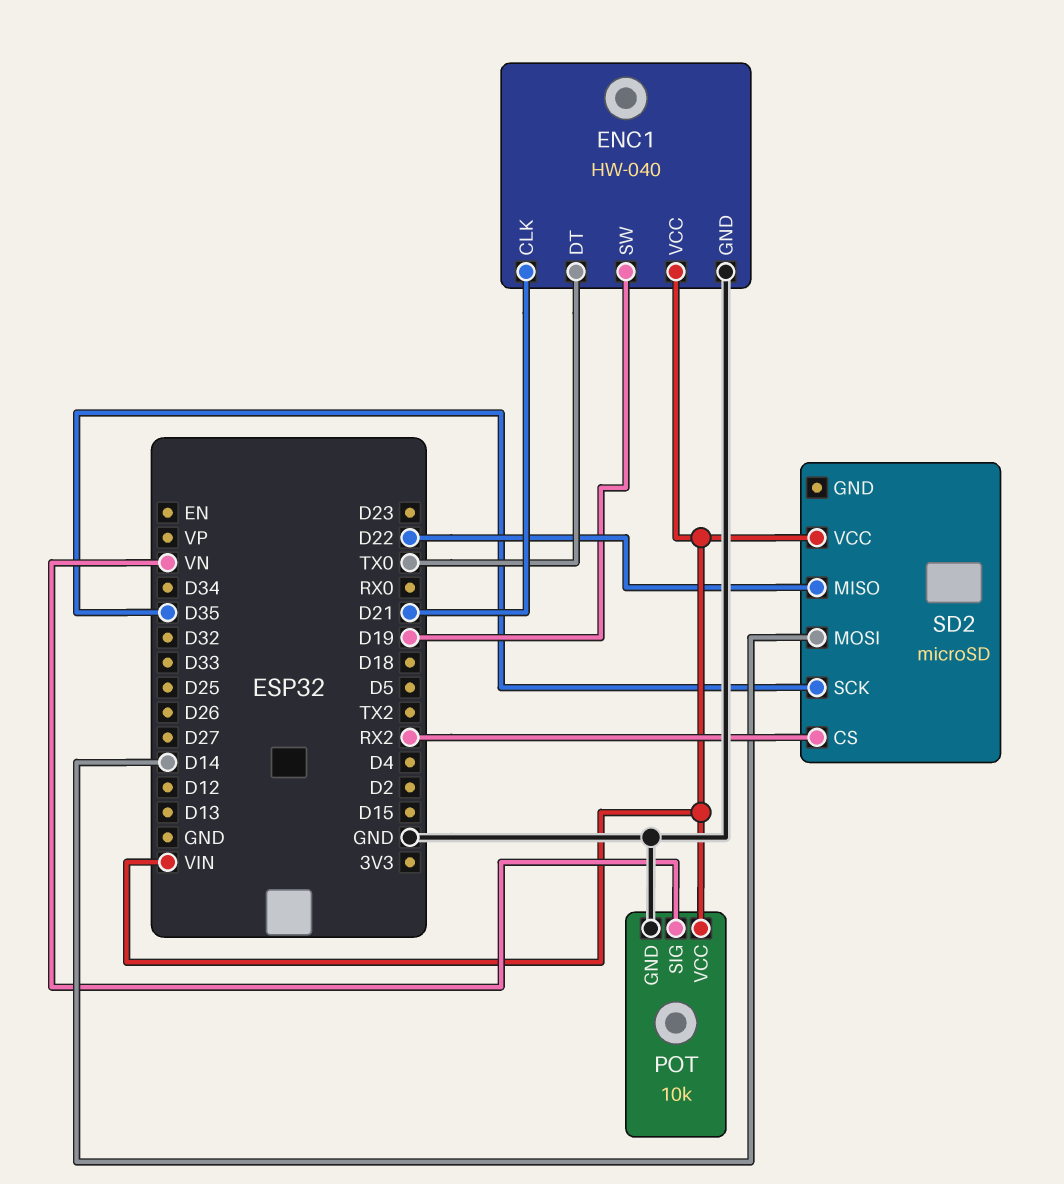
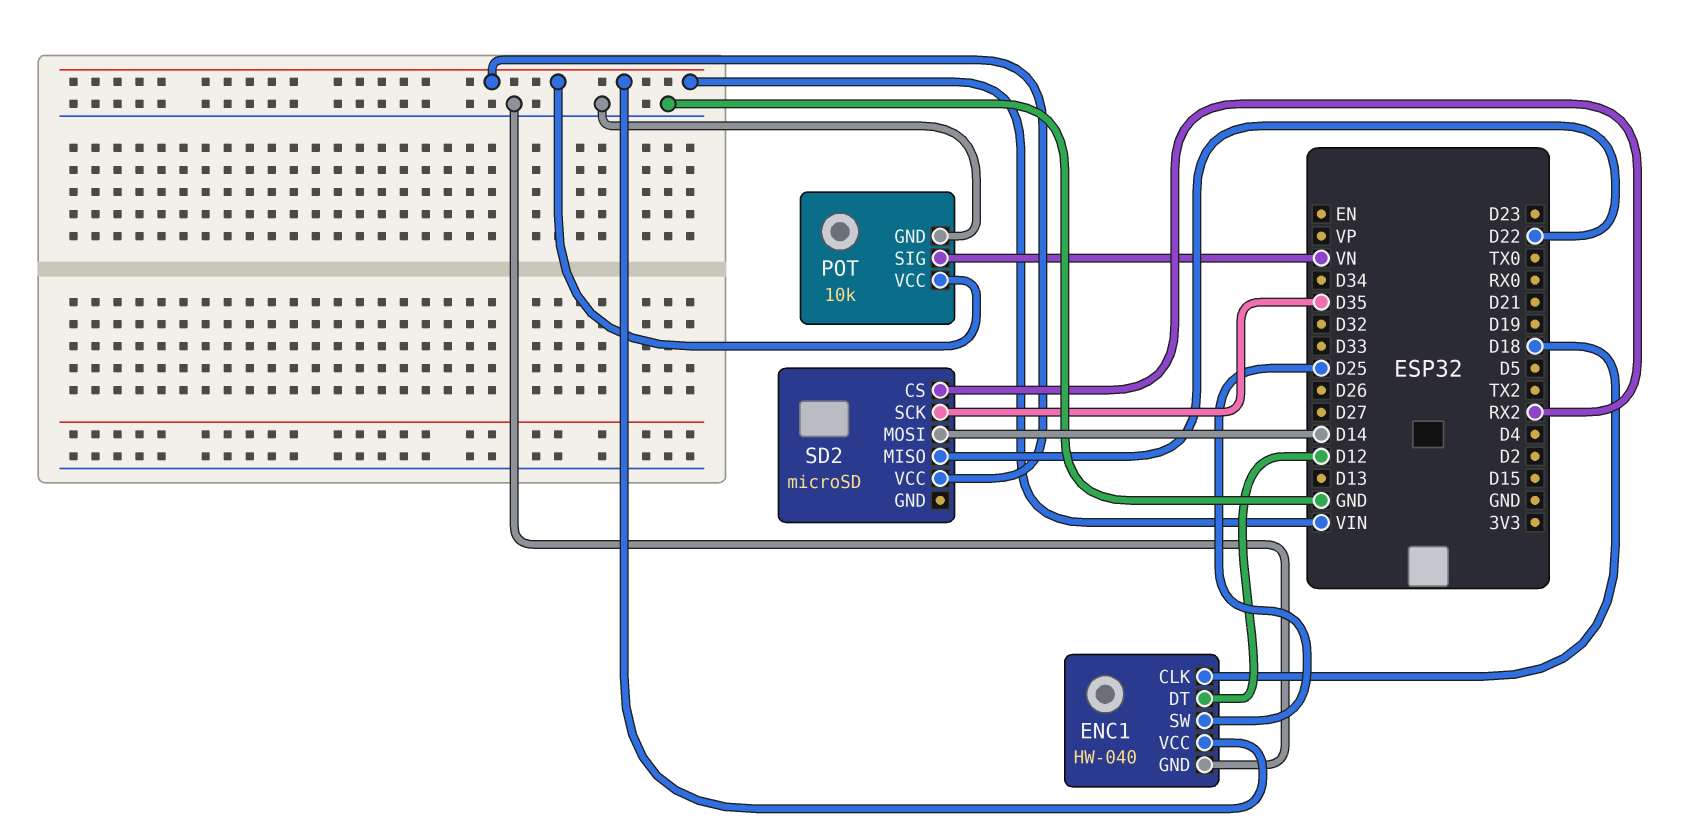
ENC1 pin CLK: D21 -> D18
ENC1 pin DT: TX0 -> D12
ENC1 pin SW: D19 -> D25

